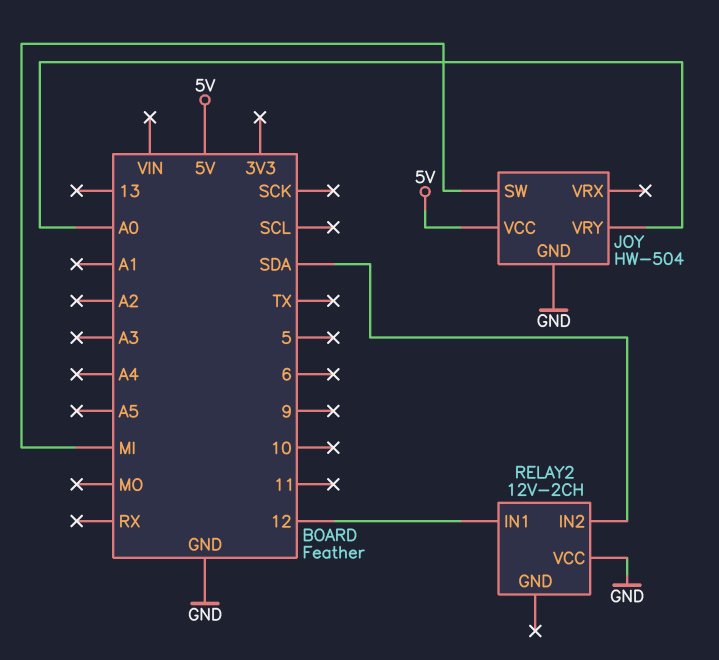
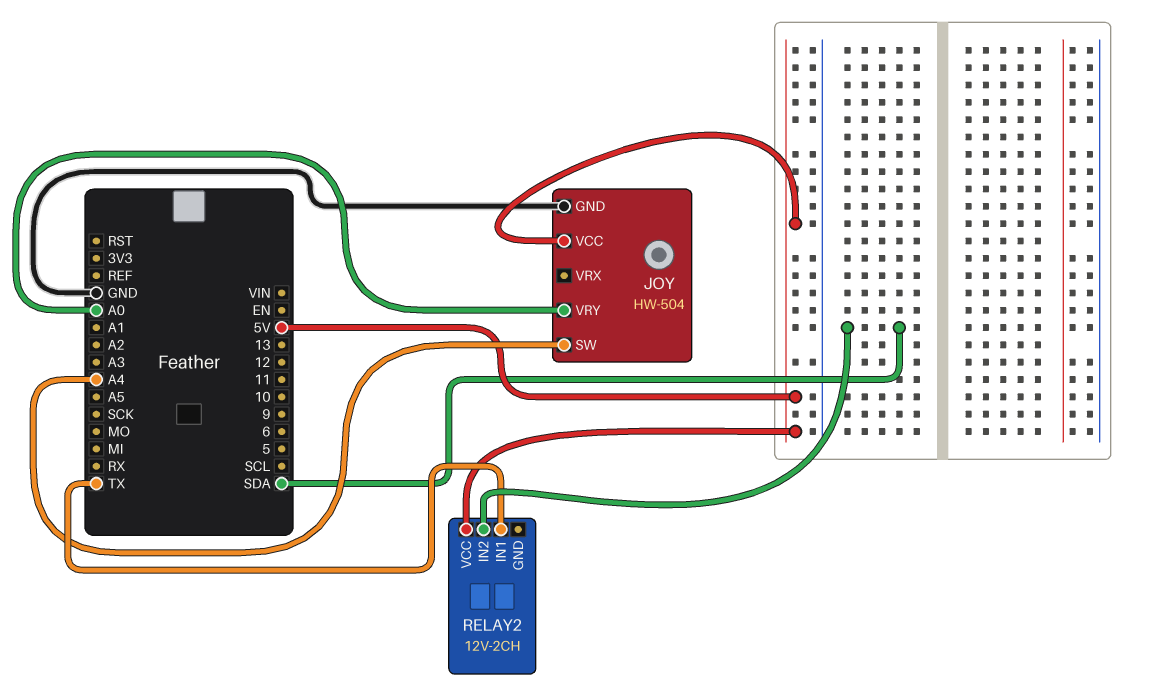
JOY pin SW: MI -> A4
RELAY2 pin IN1: 12 -> TX
RELAY2 pin VCC: GND -> 5V

